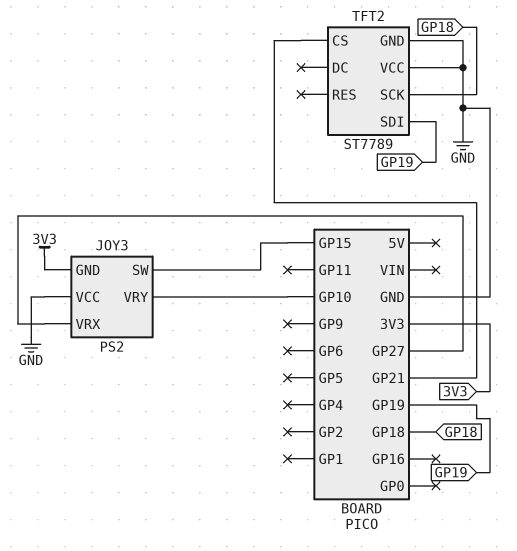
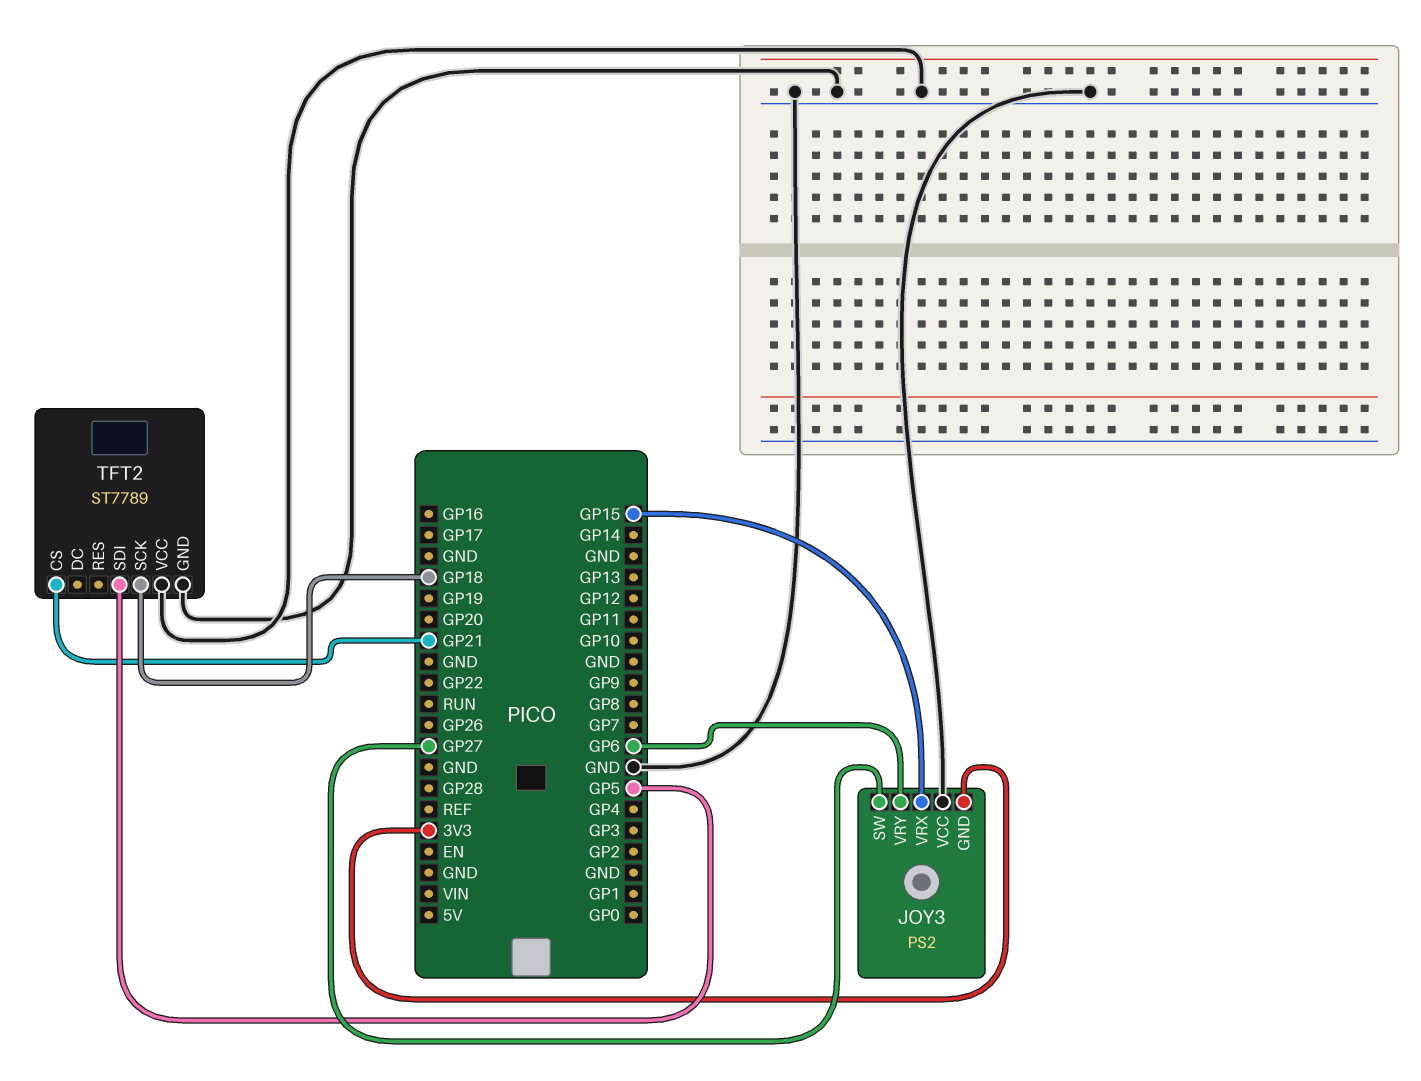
JOY3 pin SW: GP15 -> GP27
JOY3 pin VRX: GP27 -> GP15
JOY3 pin VRY: GP10 -> GP6
TFT2 pin SDI: GP19 -> GP5

